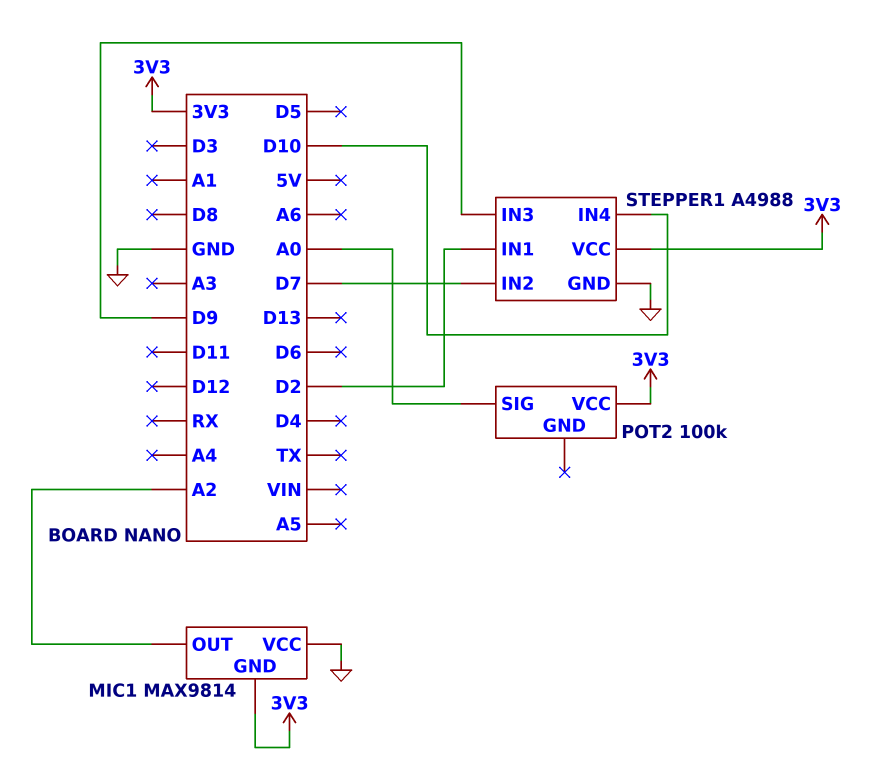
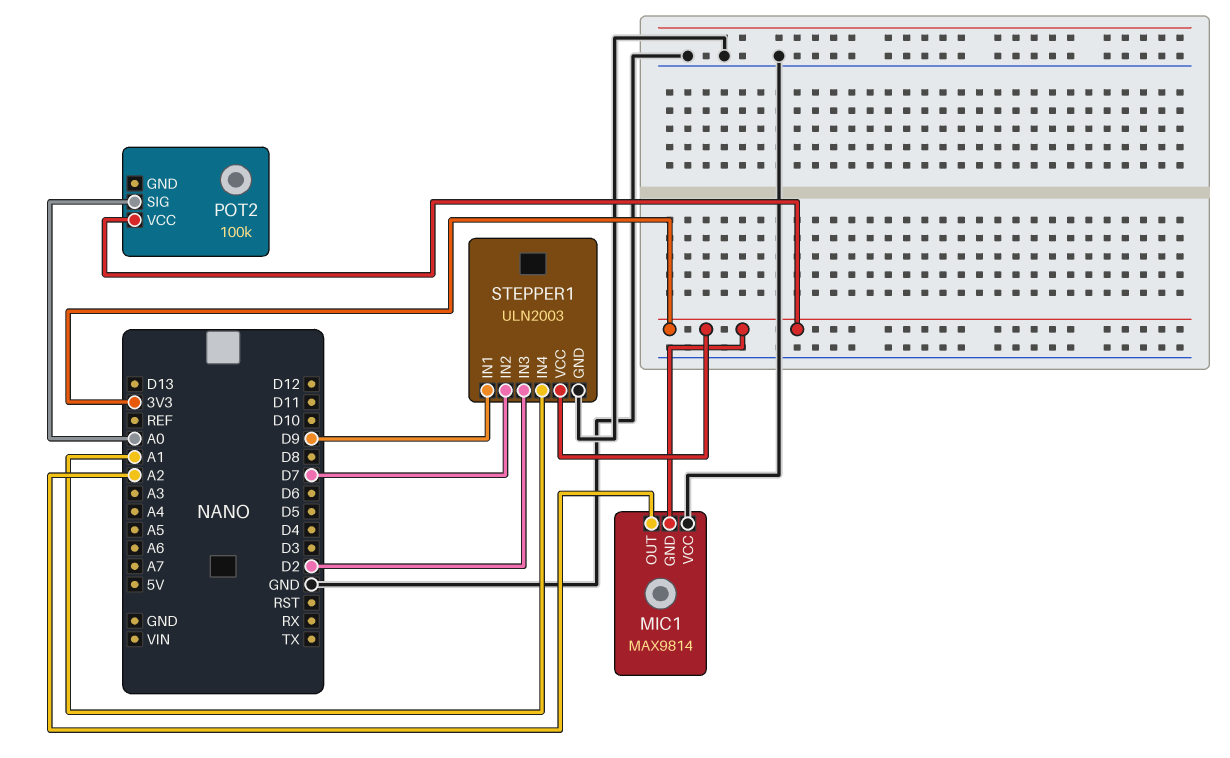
STEPPER1: A4988 -> ULN2003
STEPPER1 pin IN1: D2 -> D9
STEPPER1 pin IN3: D9 -> D2
STEPPER1 pin IN4: D10 -> A1

